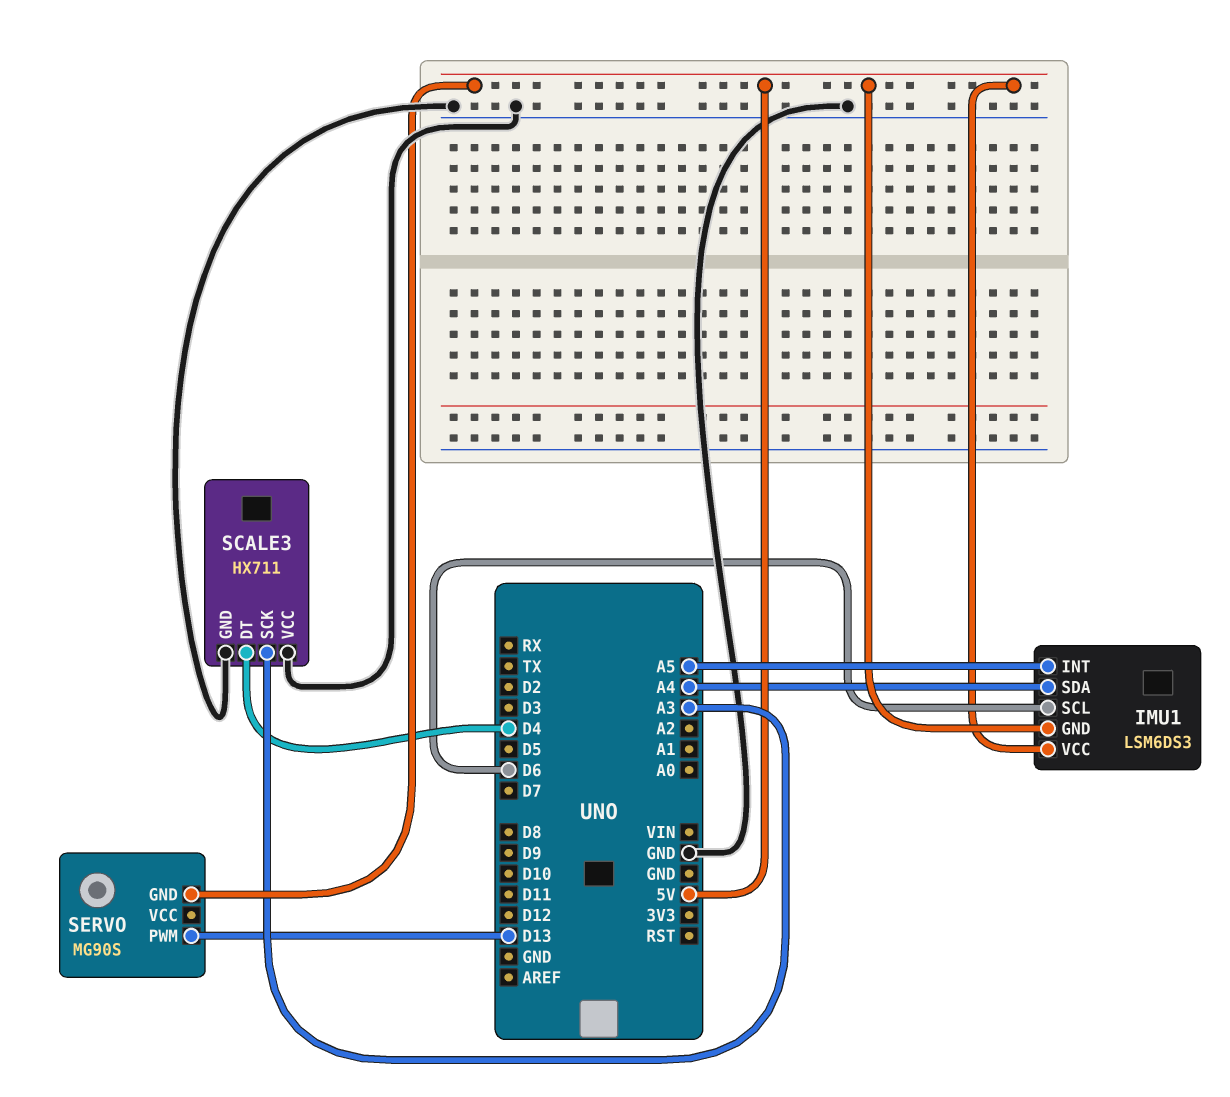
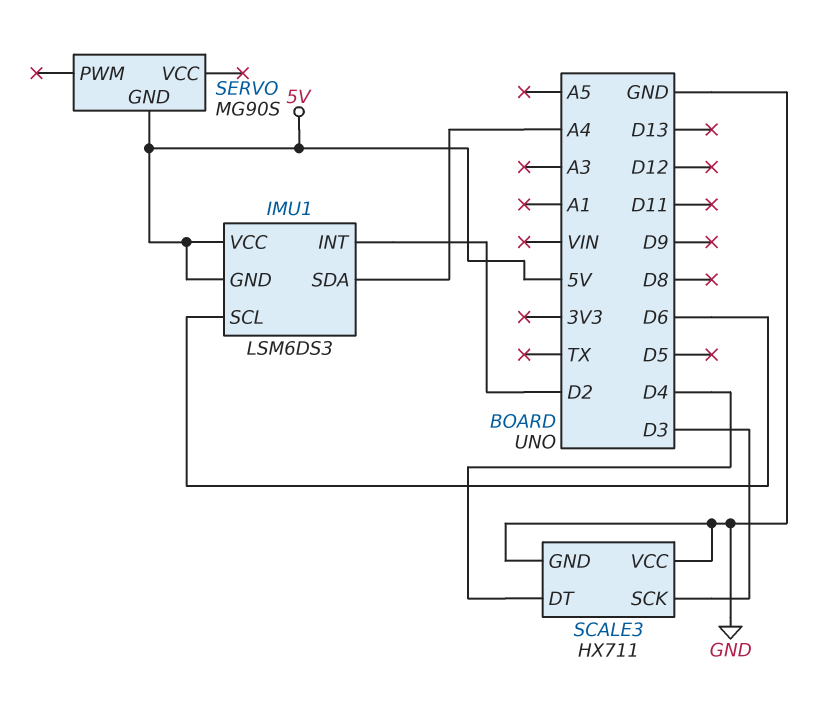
IMU1 pin INT: A5 -> D2
SCALE3 pin SCK: A3 -> D3
SERVO pin PWM: D13 -> none

